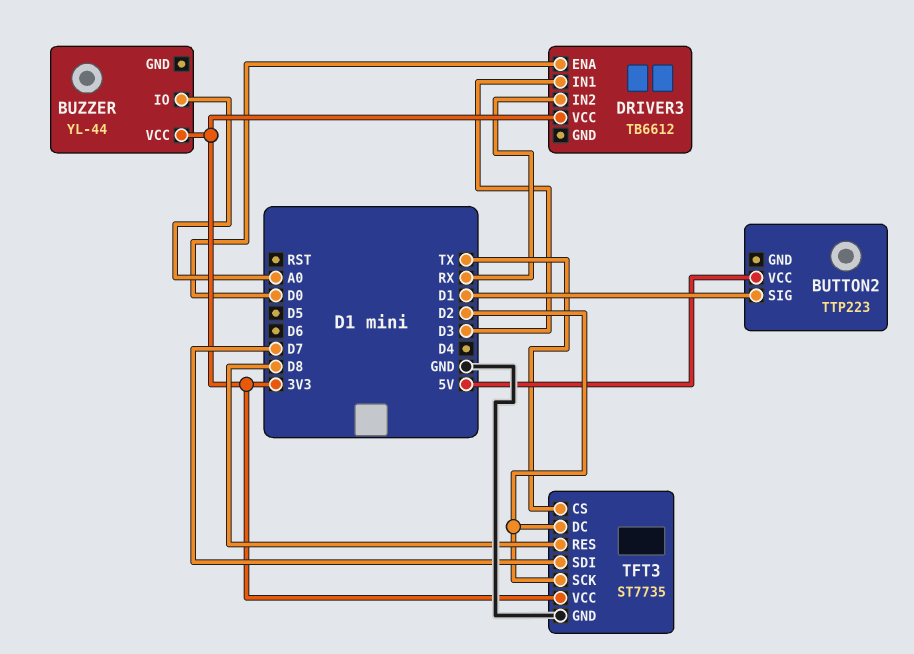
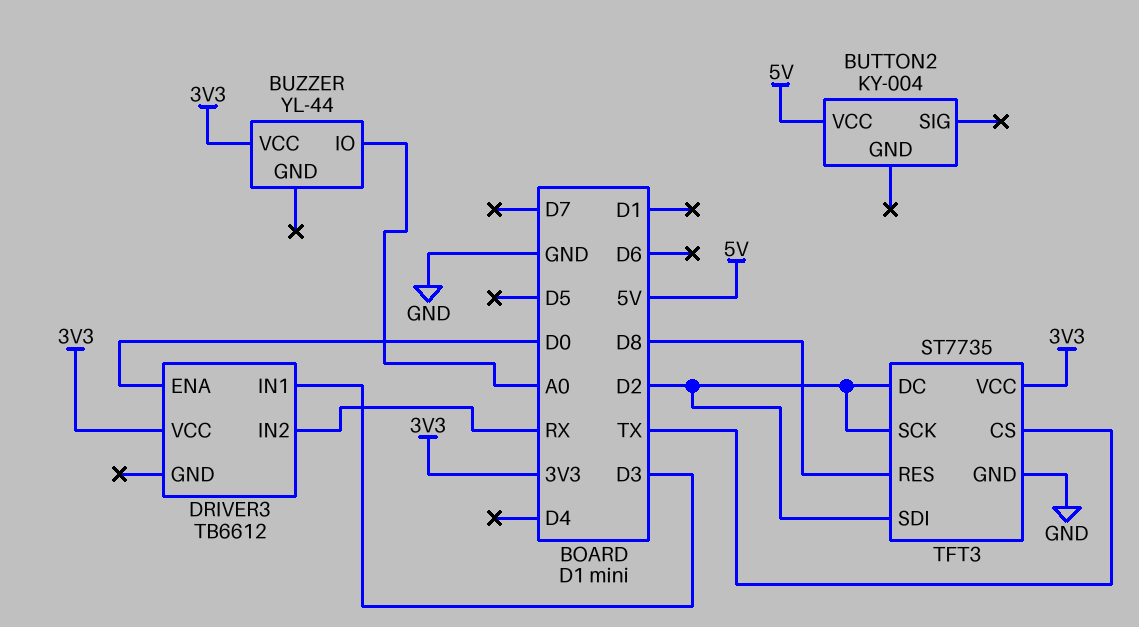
BUTTON2: TTP223 -> KY-004
BUTTON2 pin SIG: D1 -> none
TFT3 pin SDI: D7 -> D2

